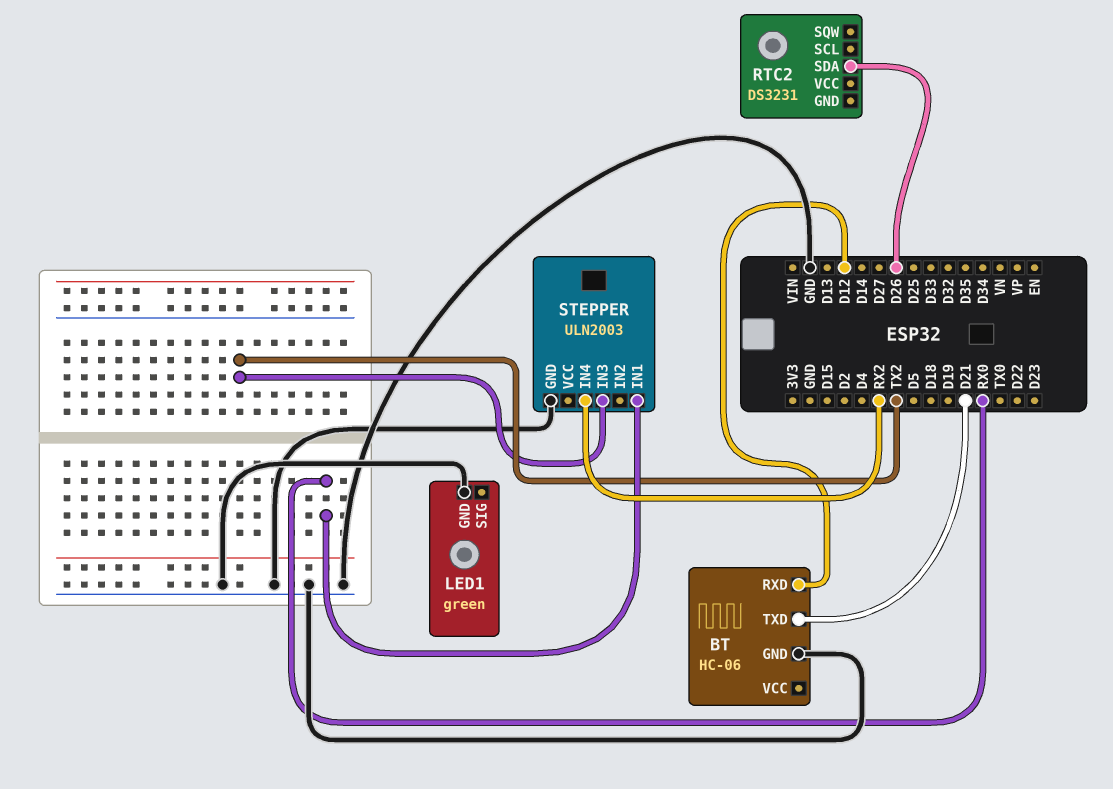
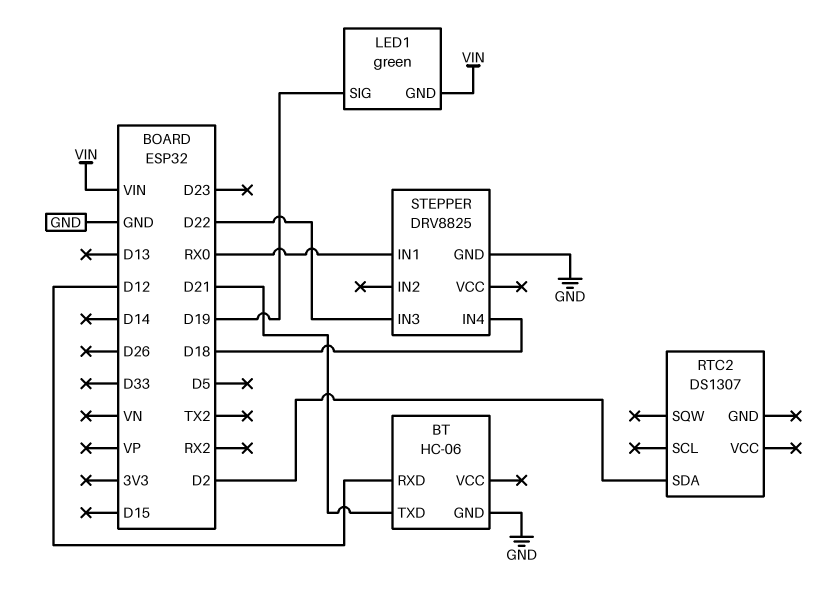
LED1 pin GND: GND -> VIN
LED1 pin SIG: none -> D19
RTC2: DS3231 -> DS1307
RTC2 pin SDA: D26 -> D2
STEPPER: ULN2003 -> DRV8825
STEPPER pin IN3: TX2 -> D22
STEPPER pin IN4: RX2 -> D18

